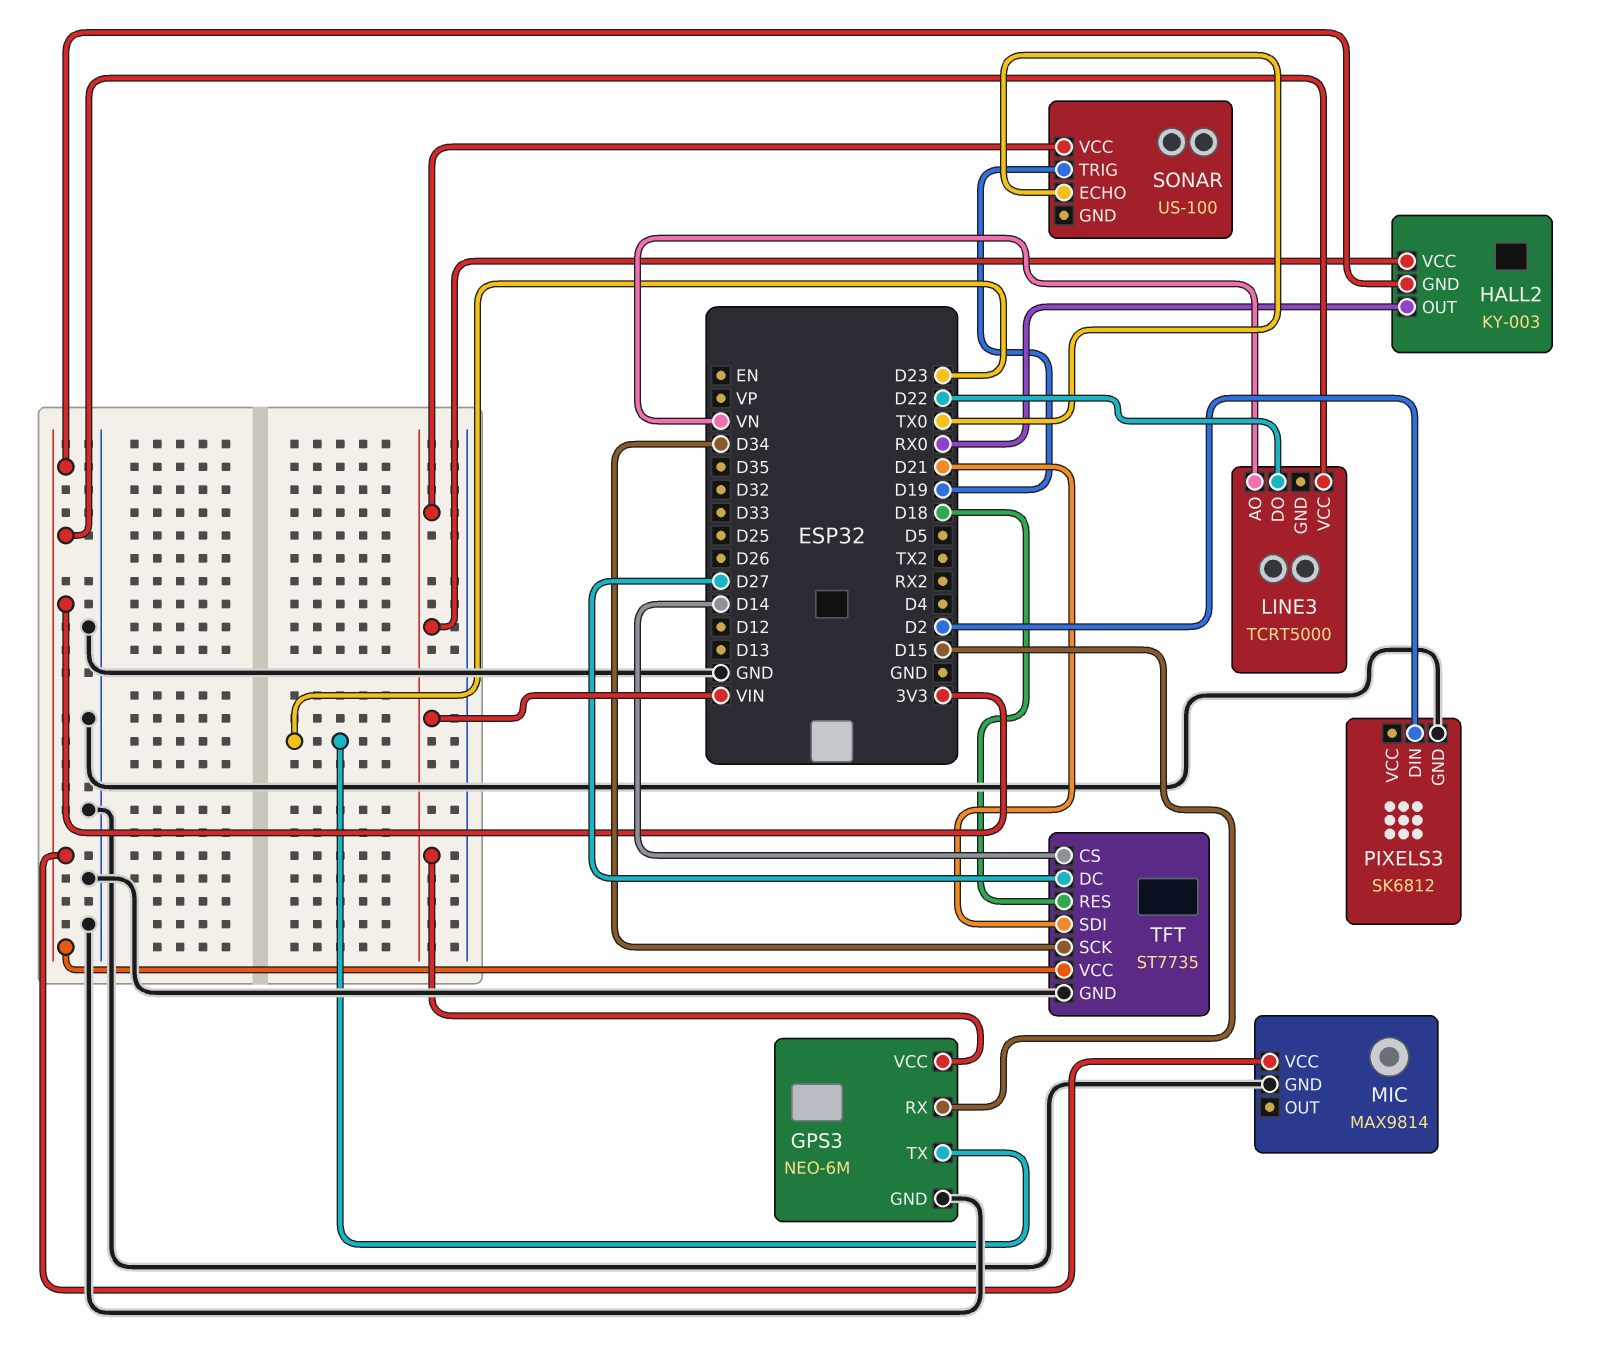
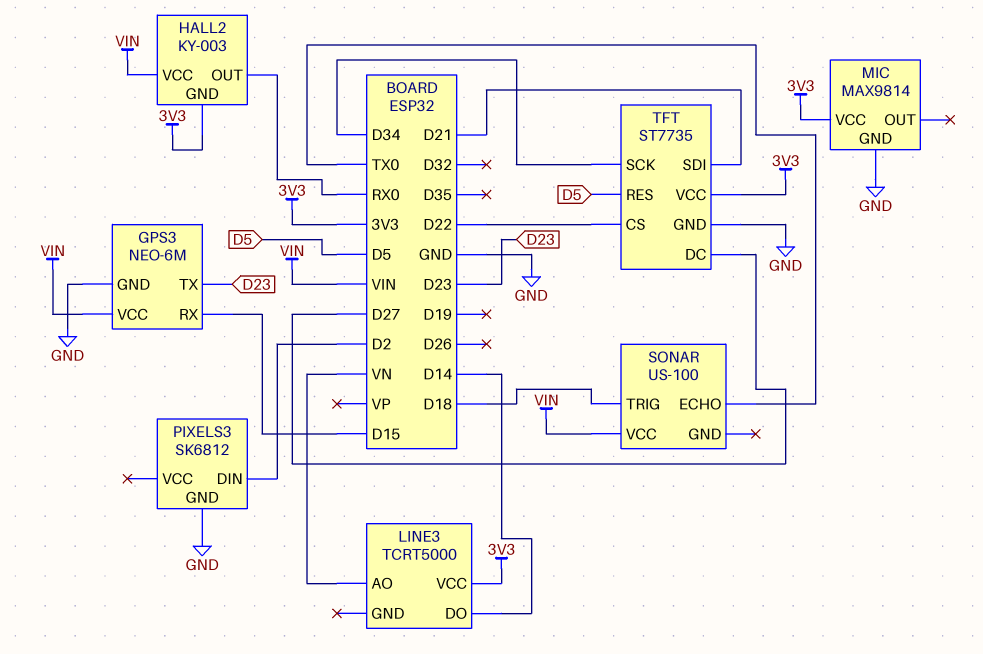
LINE3 pin DO: D22 -> D14
SONAR pin TRIG: D19 -> D18
TFT pin CS: D14 -> D22
TFT pin RES: D18 -> D5

